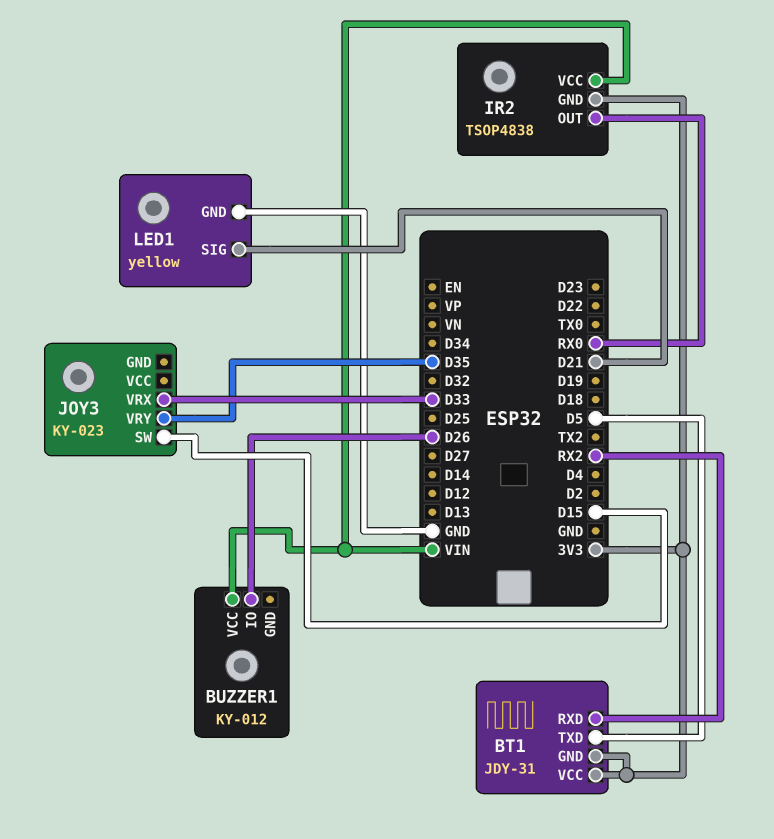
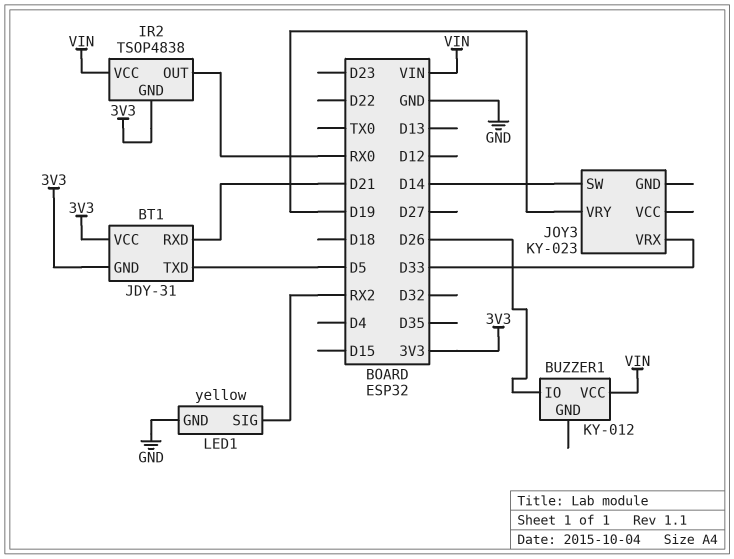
BT1 pin RXD: RX2 -> D21
JOY3 pin SW: D15 -> D14
JOY3 pin VRY: D35 -> D19
LED1 pin SIG: D21 -> RX2

